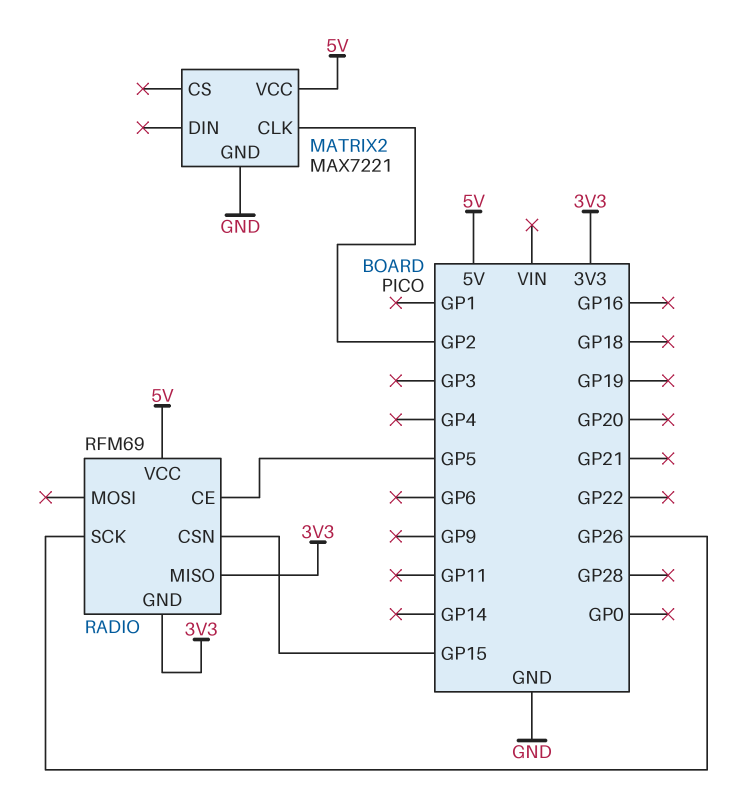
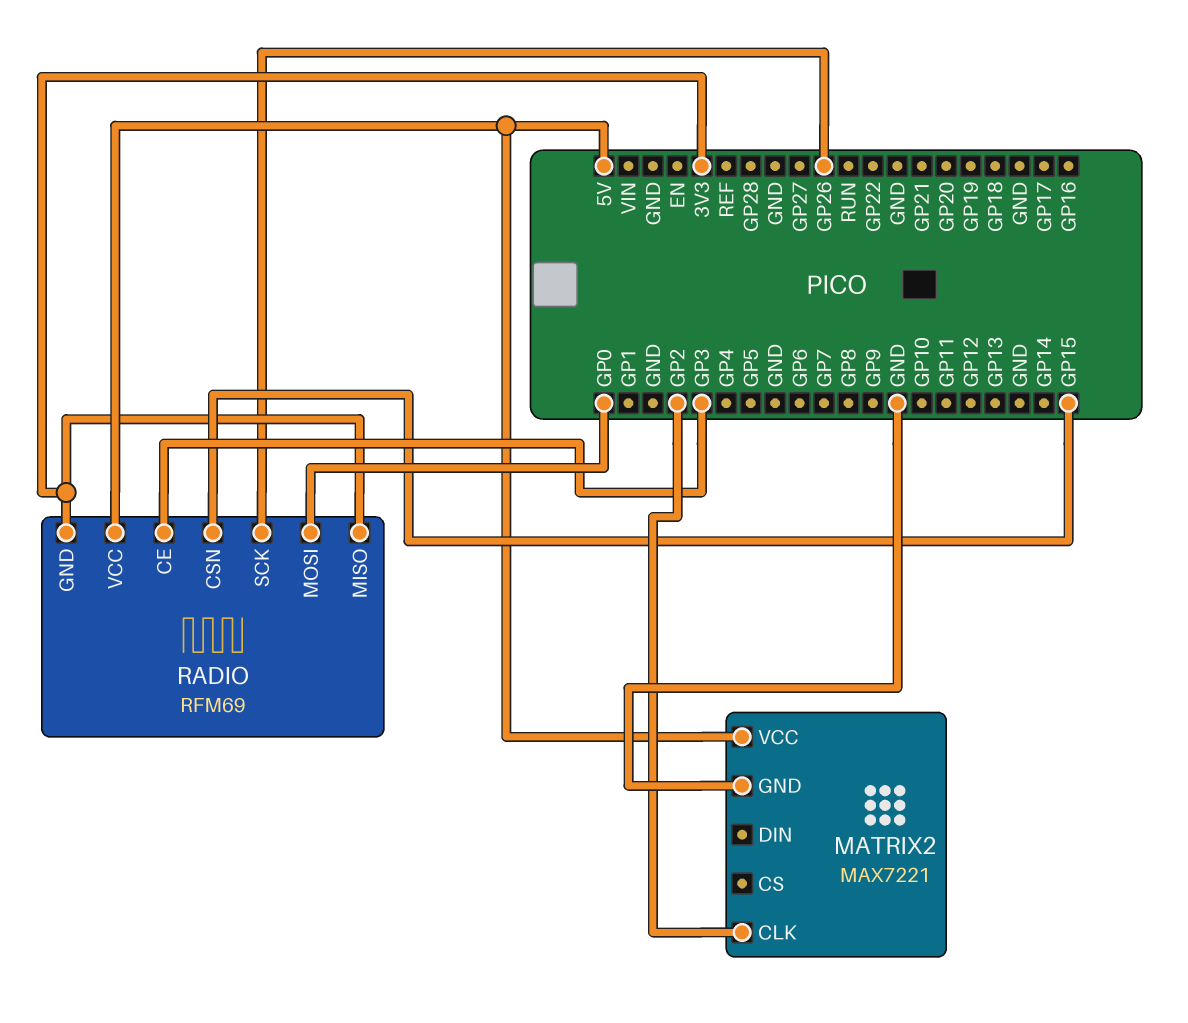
RADIO pin CE: GP5 -> GP3
RADIO pin MOSI: none -> GP0

